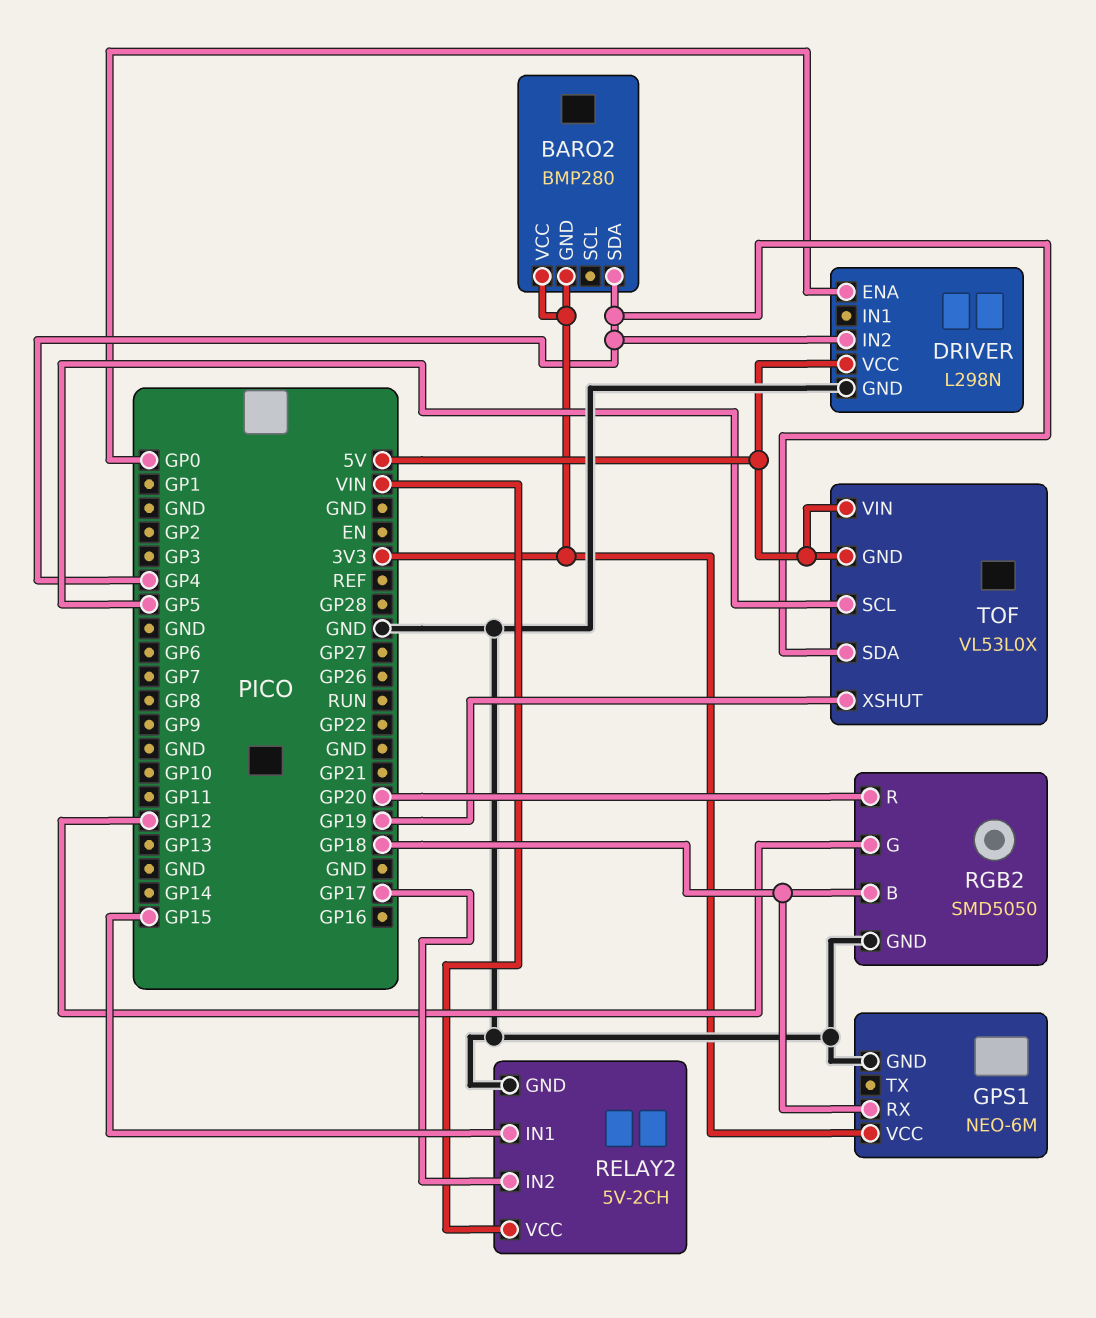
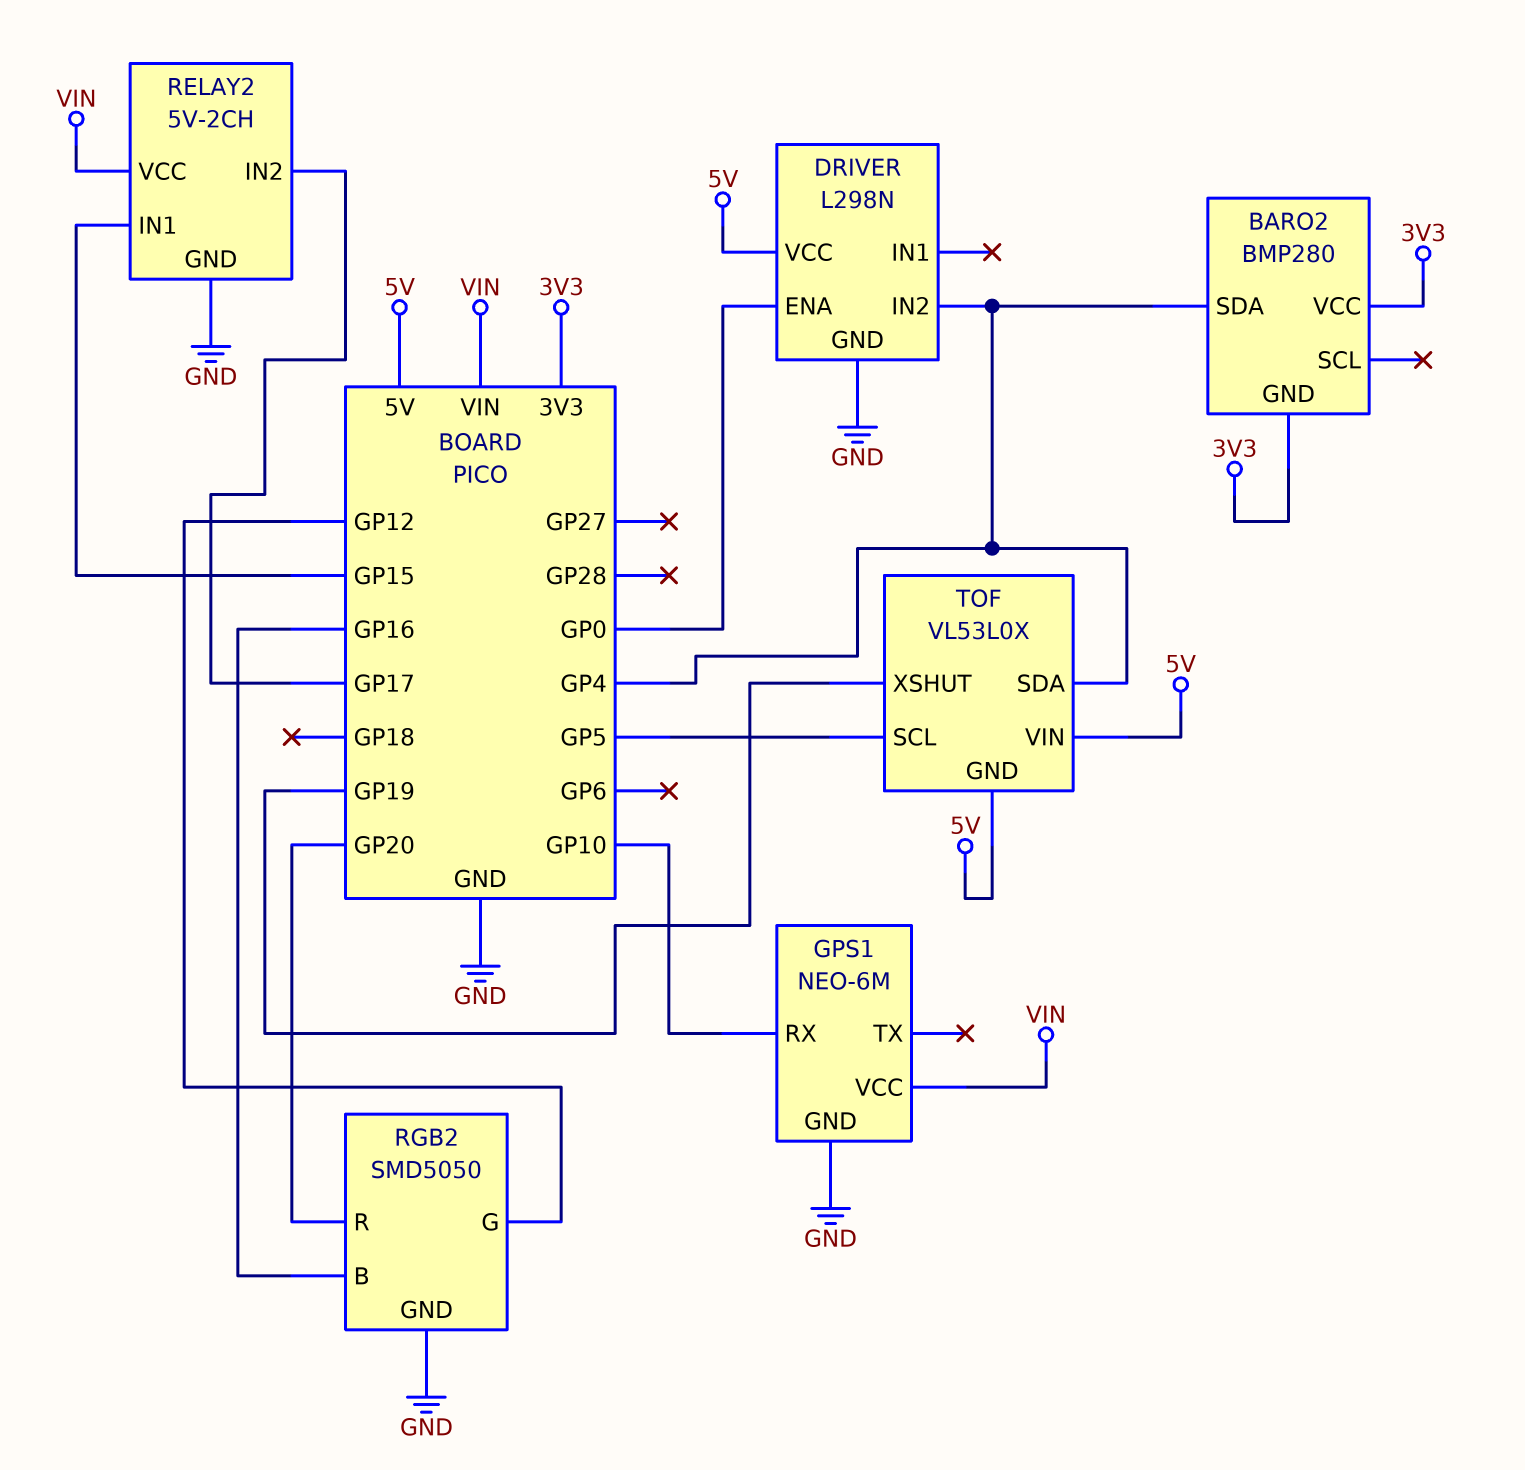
GPS1 pin RX: GP18 -> GP10
GPS1 pin VCC: 3V3 -> VIN
RGB2 pin B: GP18 -> GP16

